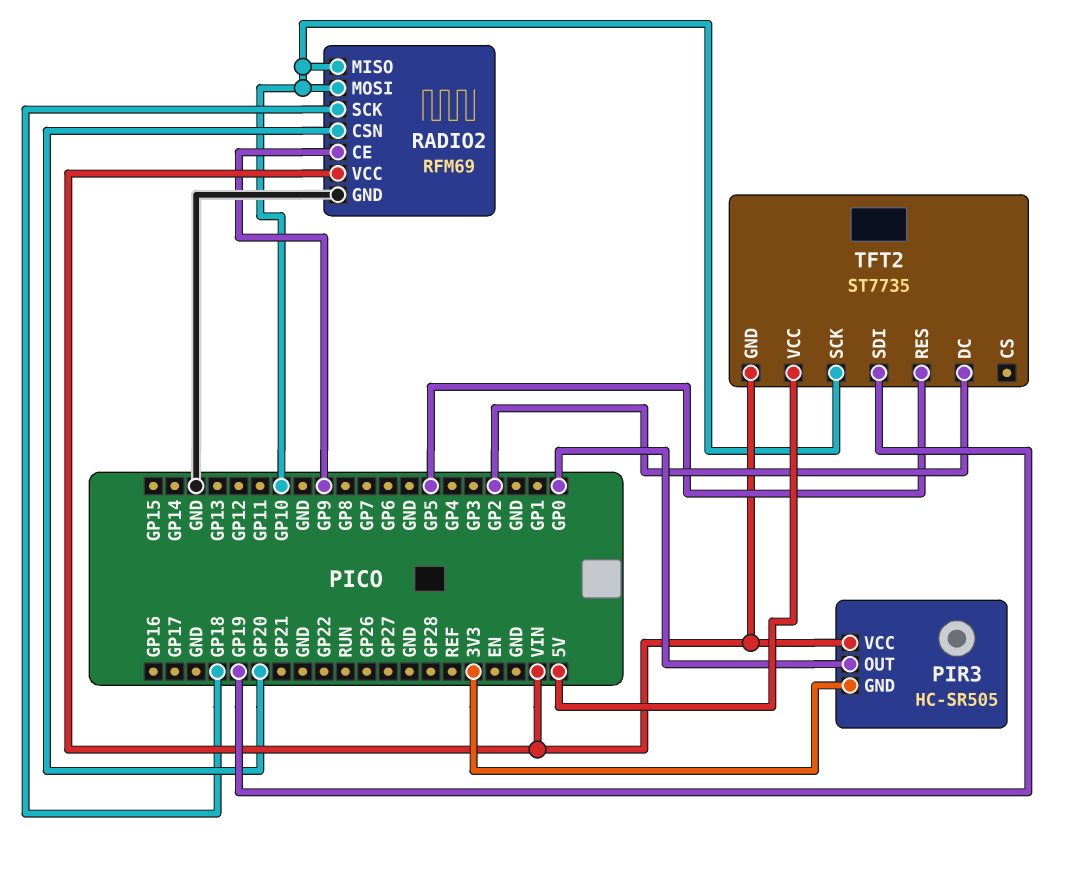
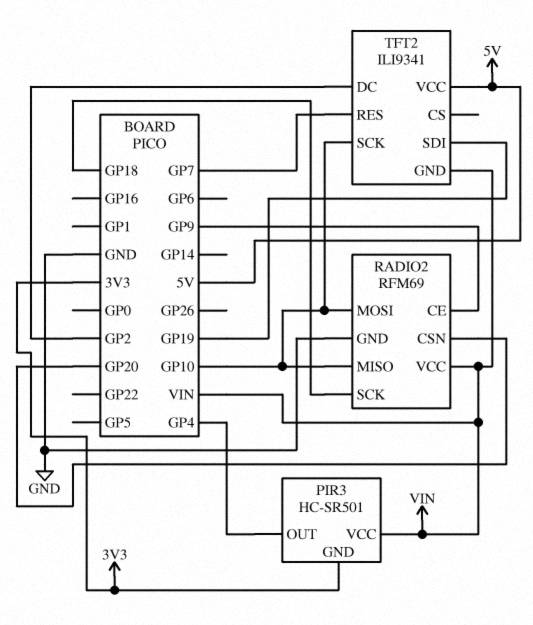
PIR3: HC-SR505 -> HC-SR501
PIR3 pin OUT: GP0 -> GP4
TFT2: ST7735 -> ILI9341
TFT2 pin RES: GP5 -> GP7

